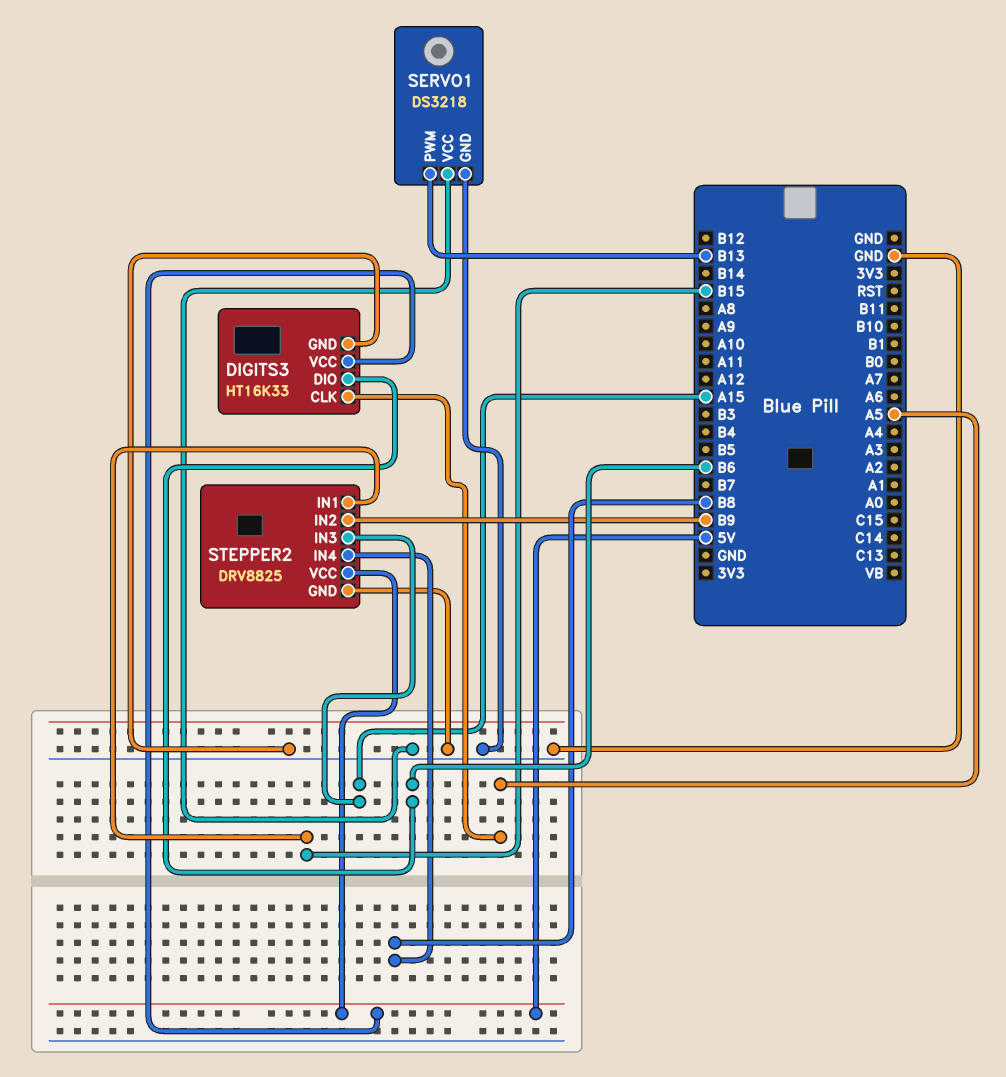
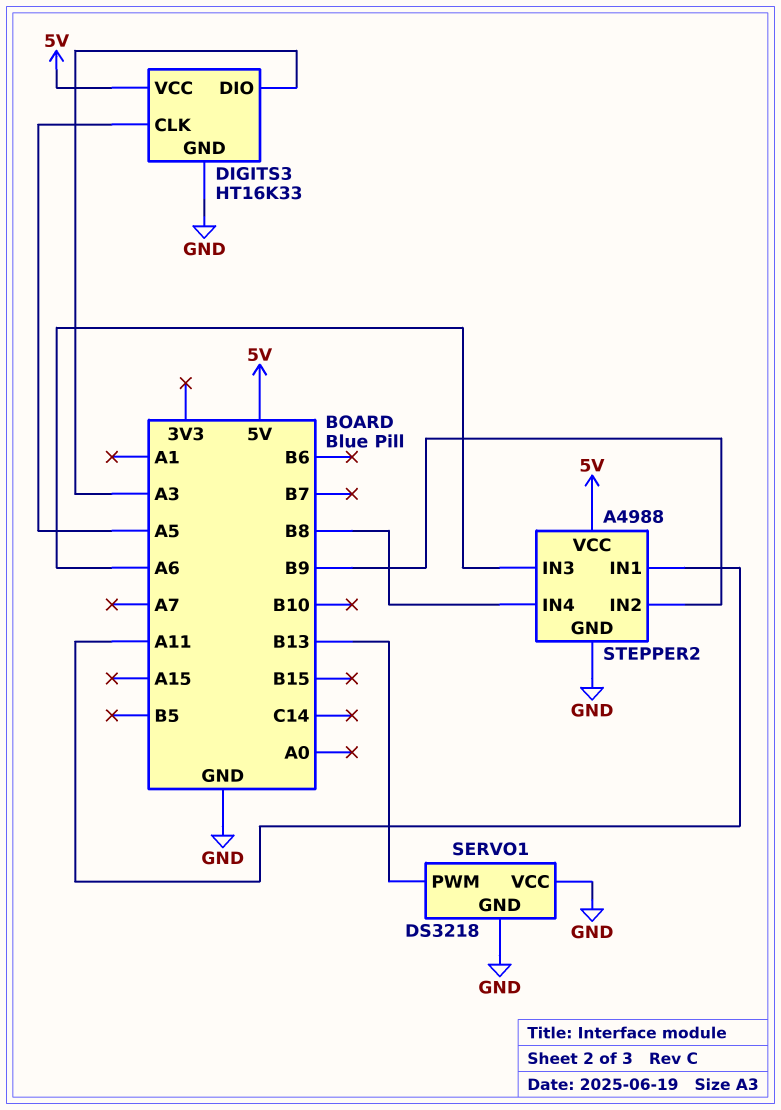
DIGITS3 pin DIO: B6 -> A3
STEPPER2: DRV8825 -> A4988
STEPPER2 pin IN1: B15 -> A11
STEPPER2 pin IN3: A15 -> A6

